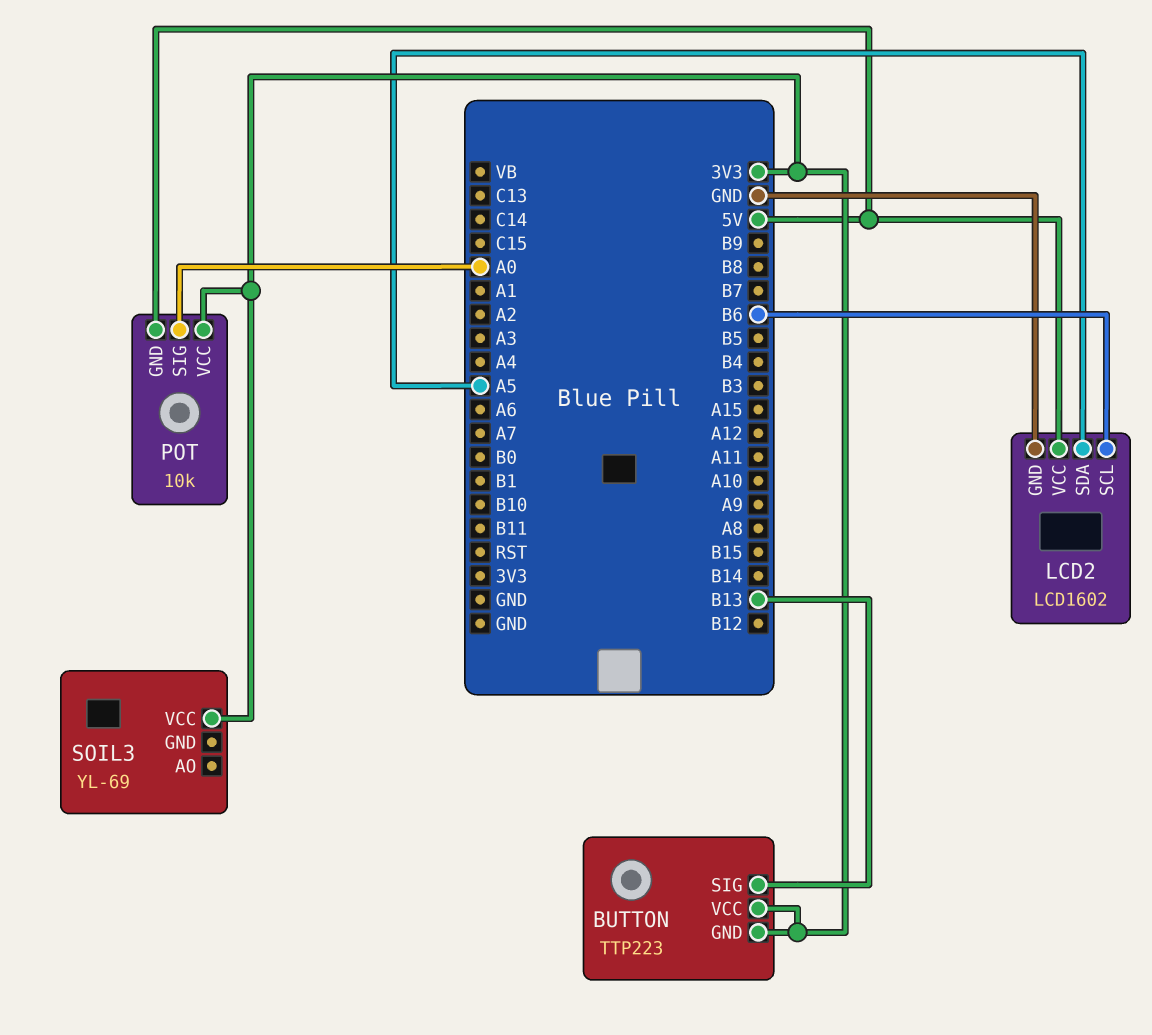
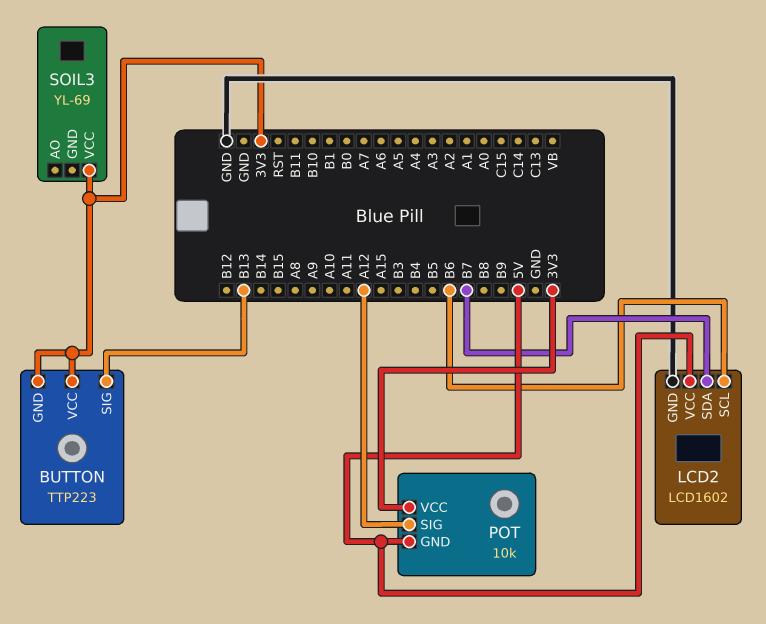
LCD2 pin SDA: A5 -> B7
POT pin SIG: A0 -> A12

